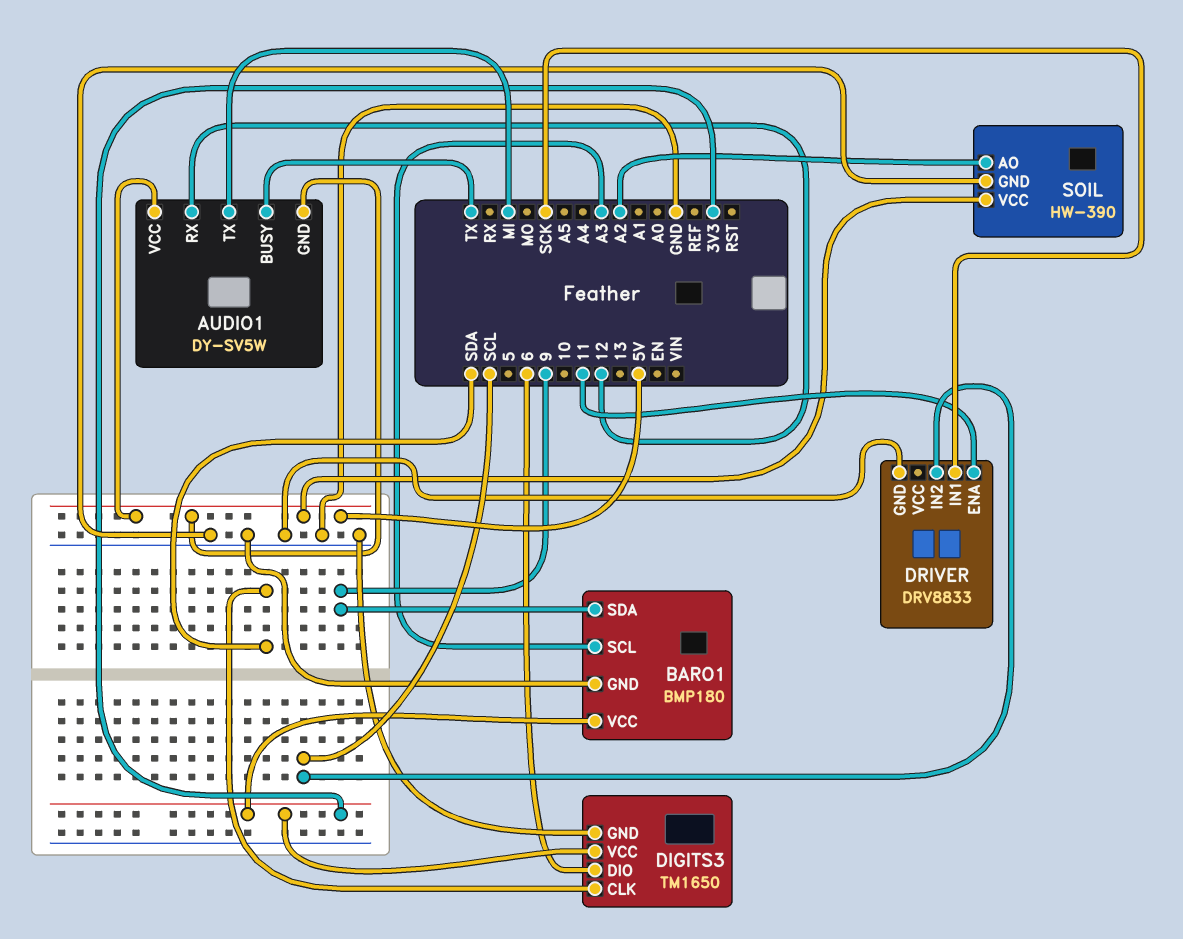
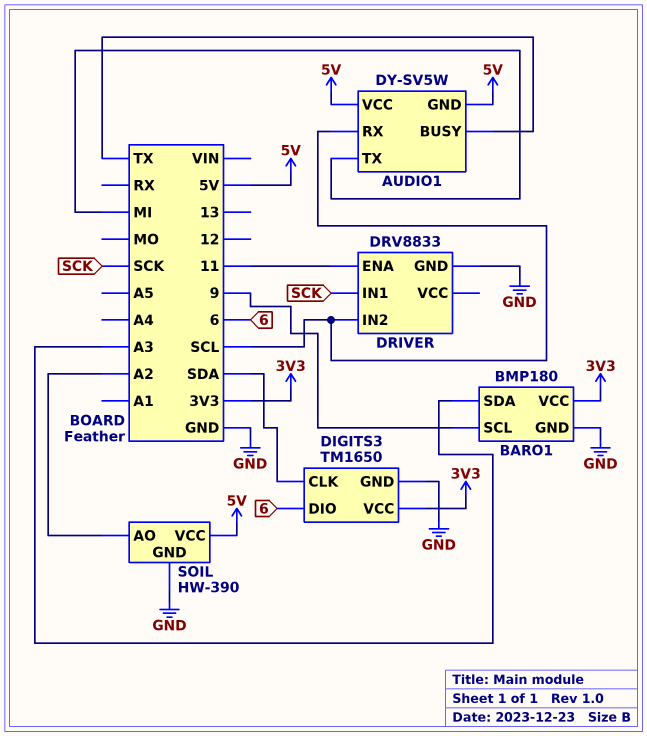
AUDIO1 pin RX: 12 -> SCL
BARO1 pin SCL: A3 -> 9
BARO1 pin SDA: 9 -> A3

